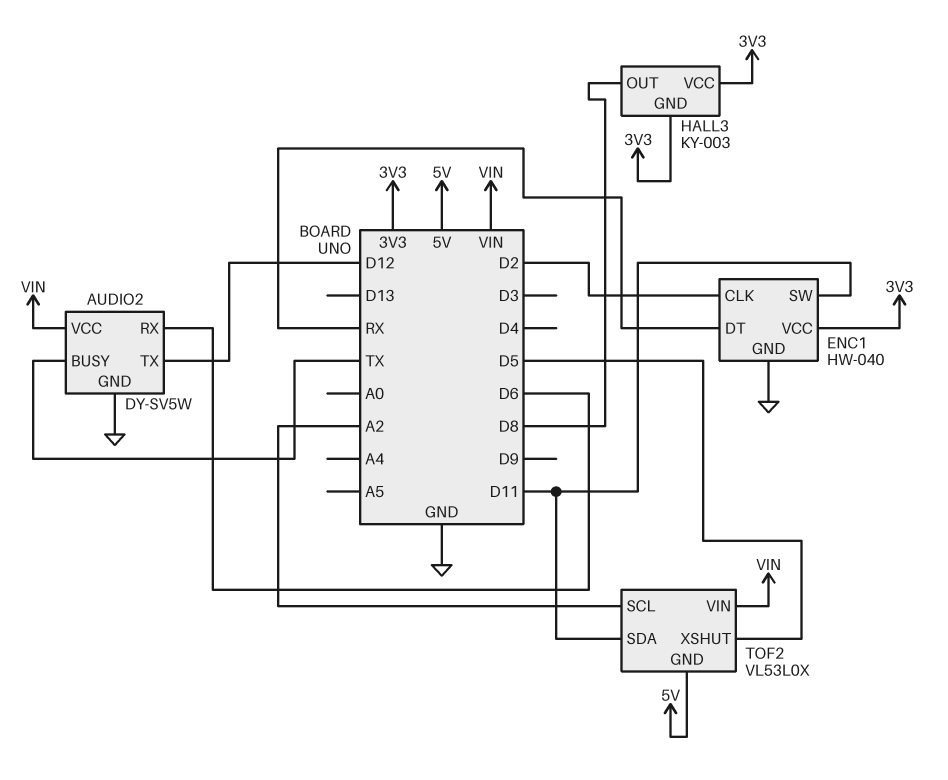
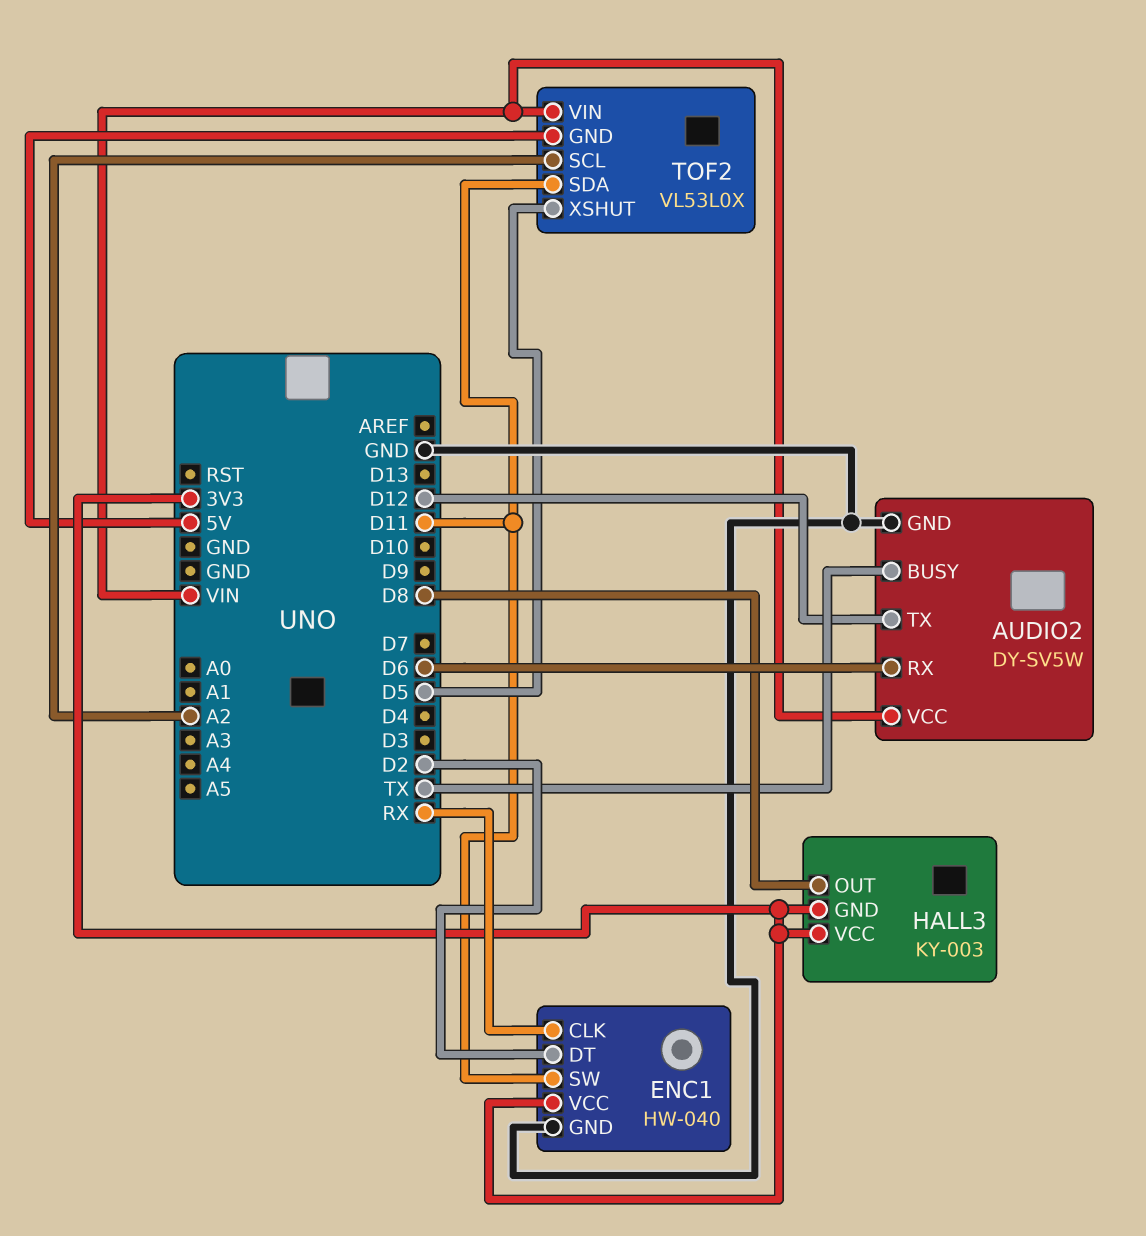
ENC1 pin CLK: D2 -> RX
ENC1 pin DT: RX -> D2

